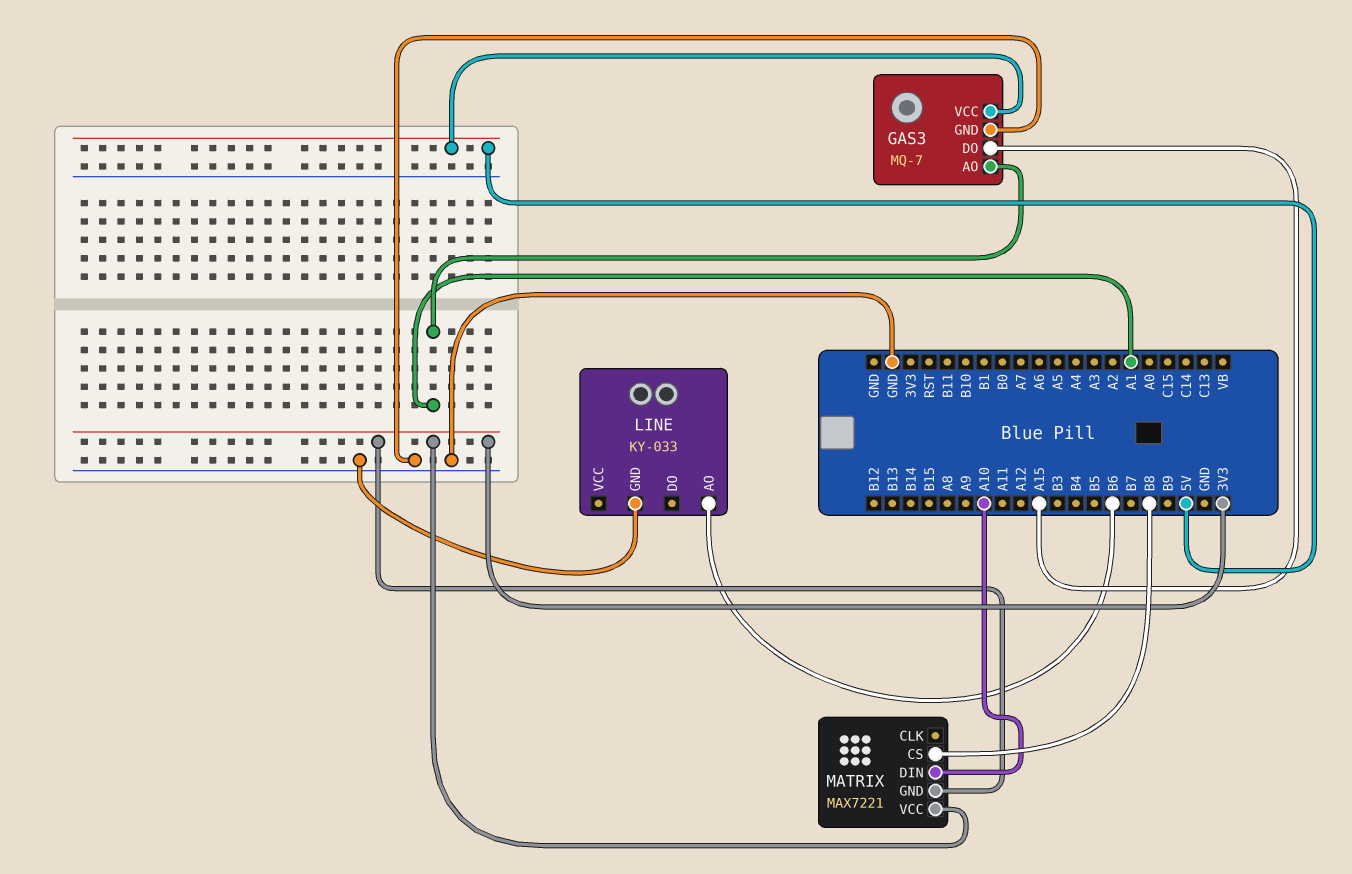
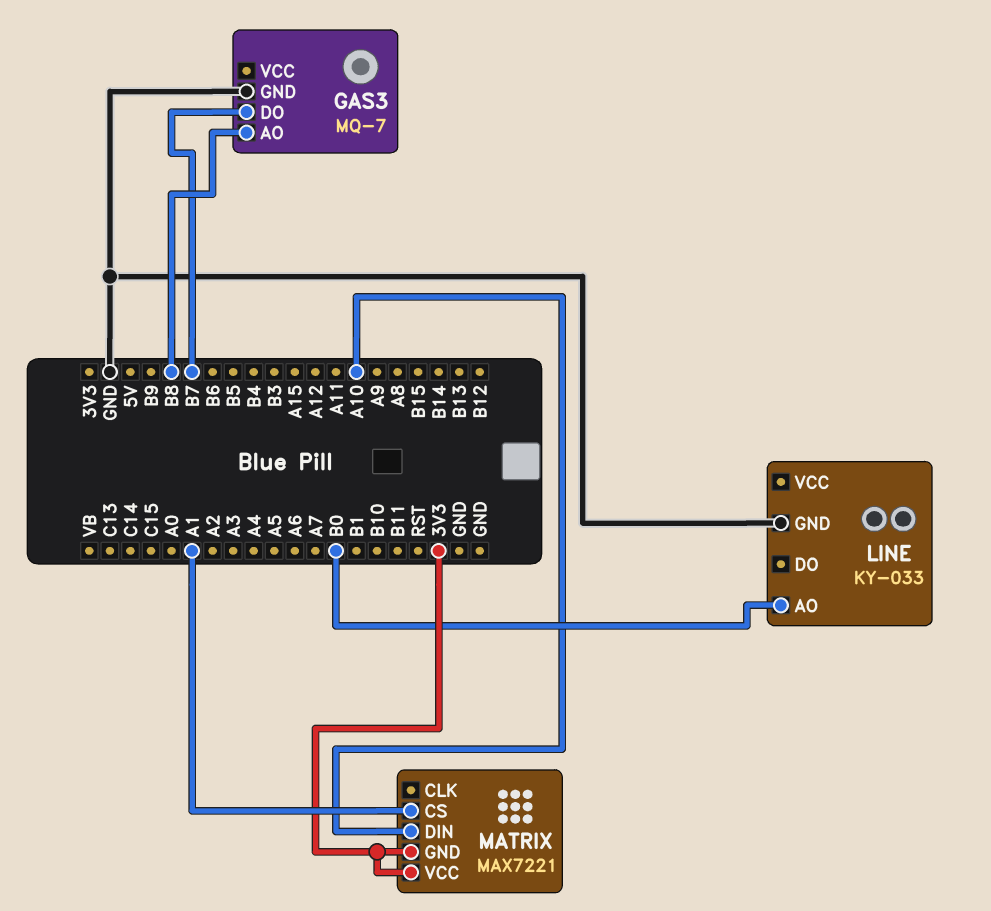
GAS3 pin AO: A1 -> B8
GAS3 pin DO: A15 -> B7
GAS3 pin VCC: 5V -> none
LINE pin AO: B6 -> B0
MATRIX pin CS: B8 -> A1

